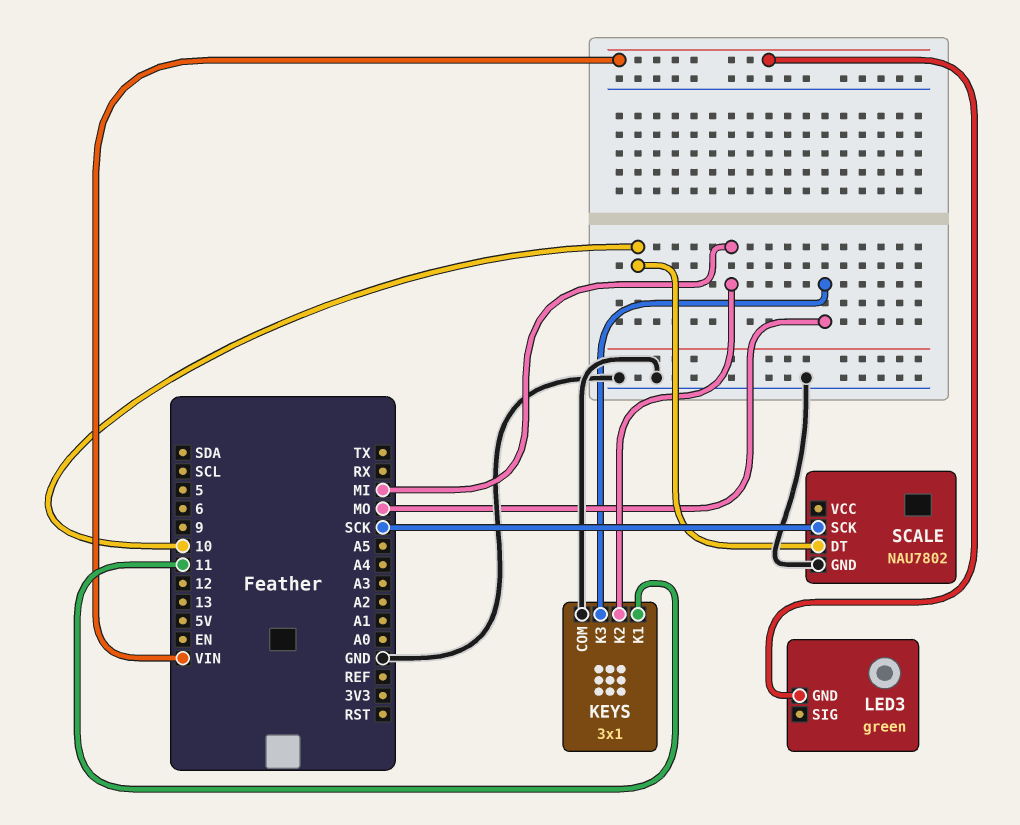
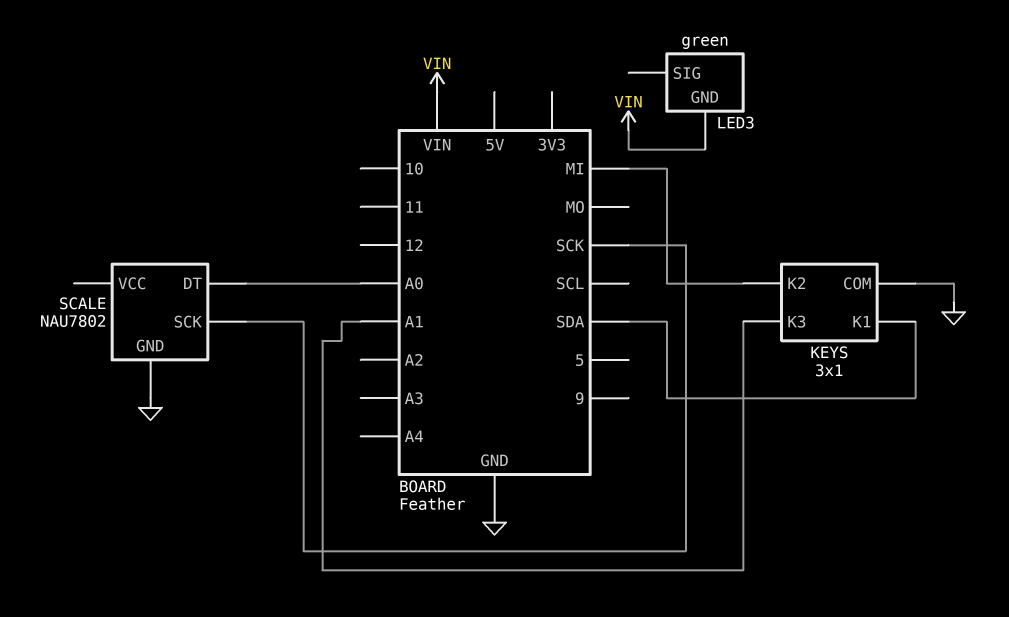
KEYS pin K1: 11 -> SDA
KEYS pin K3: MO -> A1
SCALE pin DT: 10 -> A0

